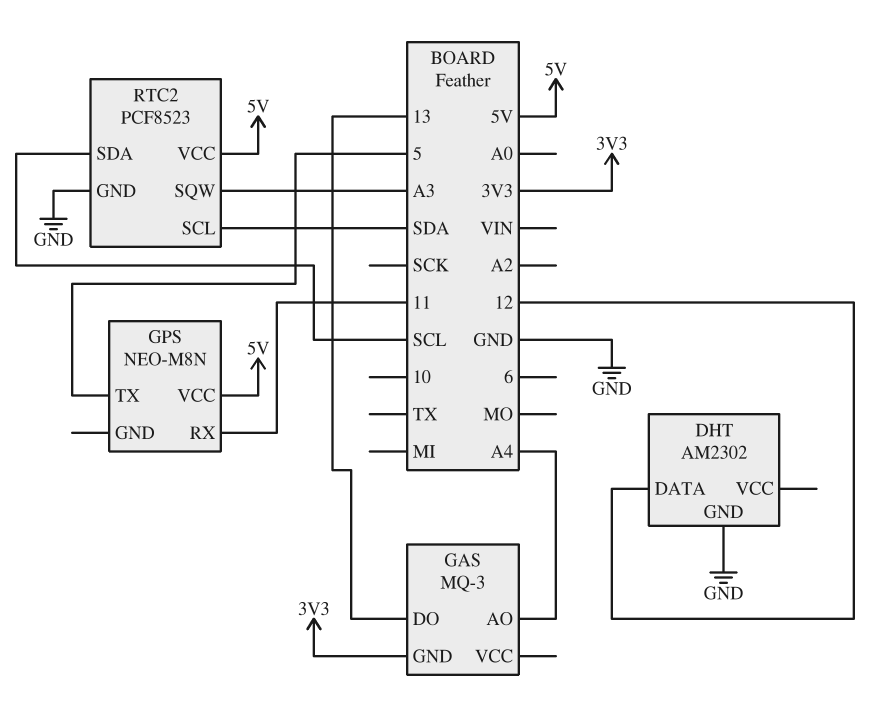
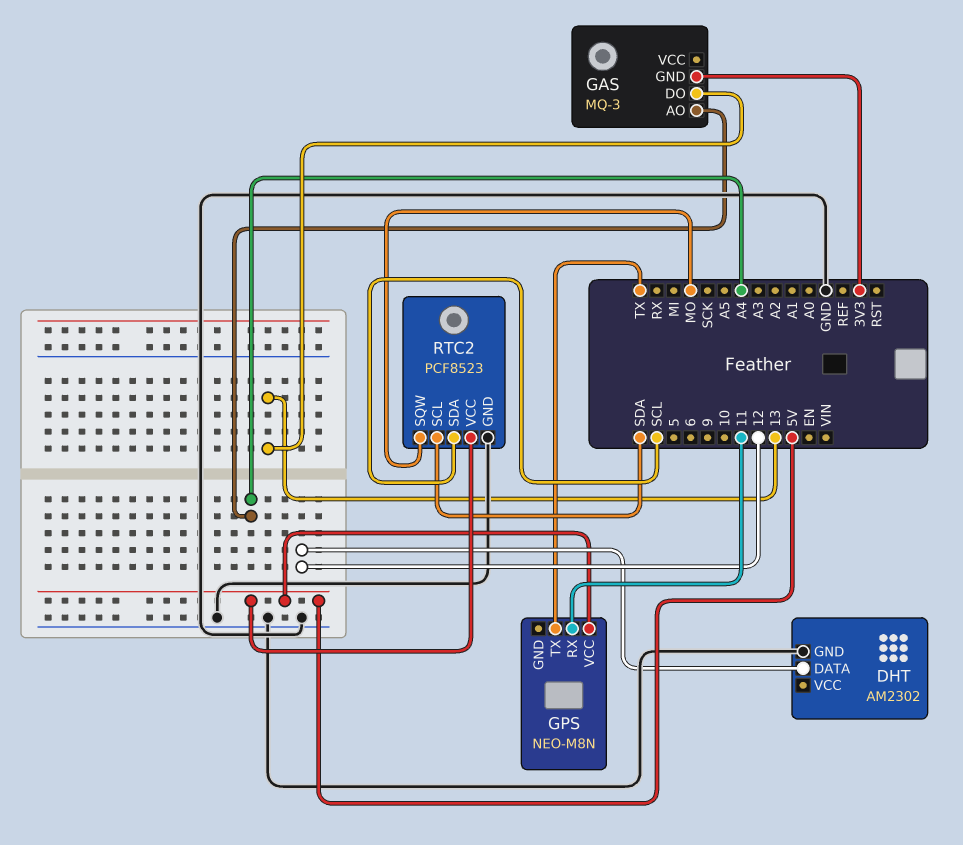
GPS pin TX: 5 -> TX
RTC2 pin SQW: A3 -> MO

